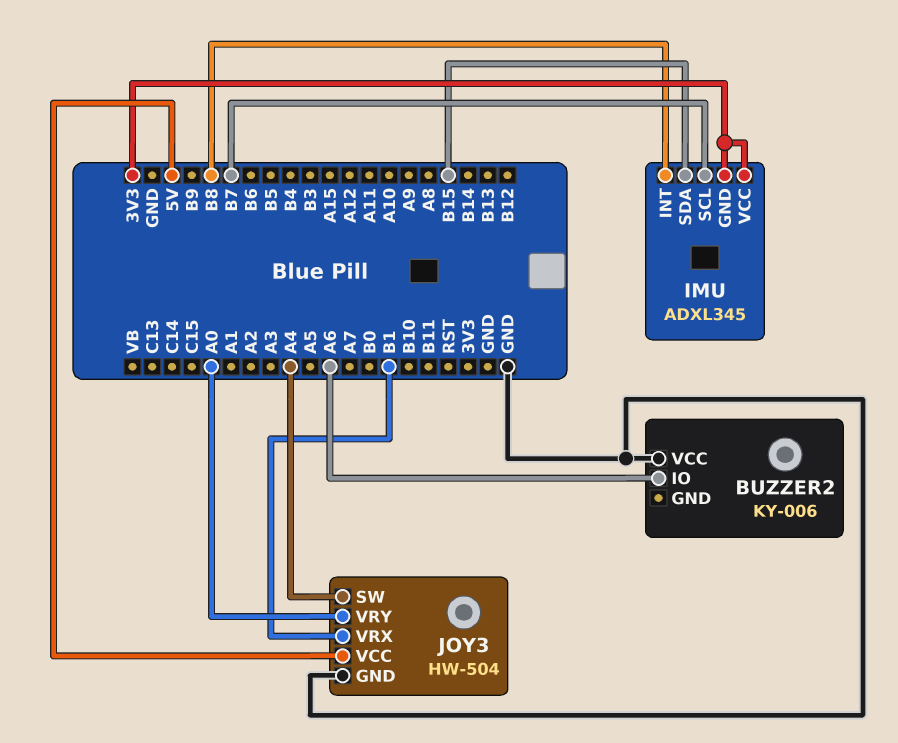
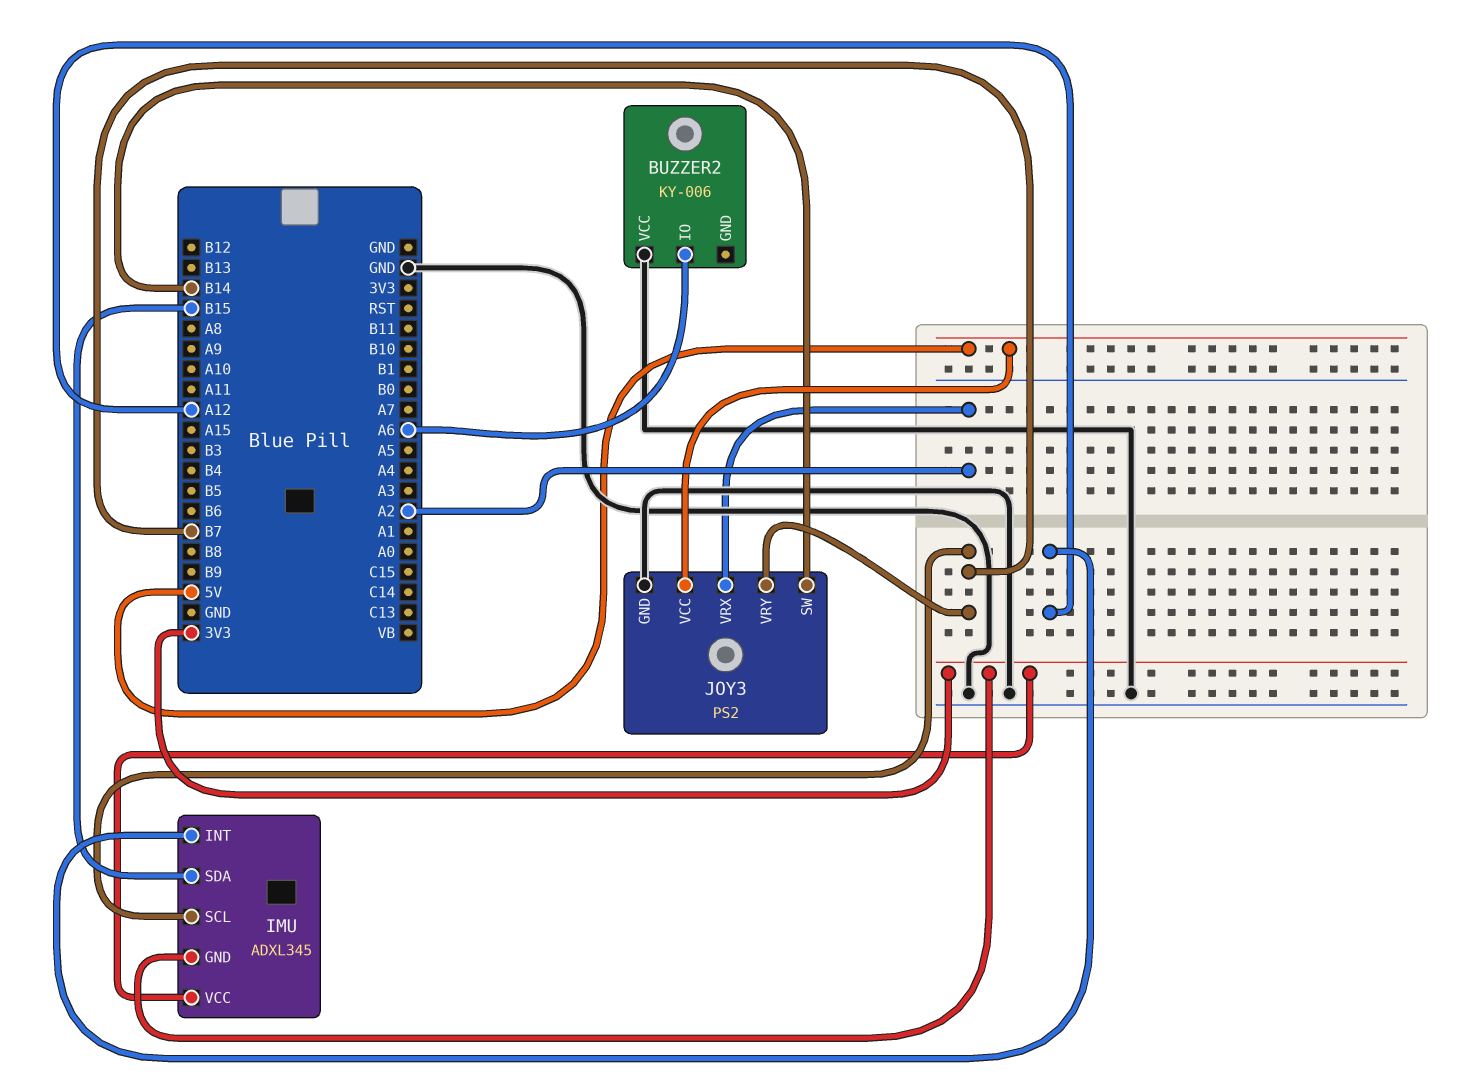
IMU pin INT: B8 -> A12
JOY3: HW-504 -> PS2
JOY3 pin SW: A4 -> B14
JOY3 pin VRX: B1 -> A2
JOY3 pin VRY: A0 -> B7

